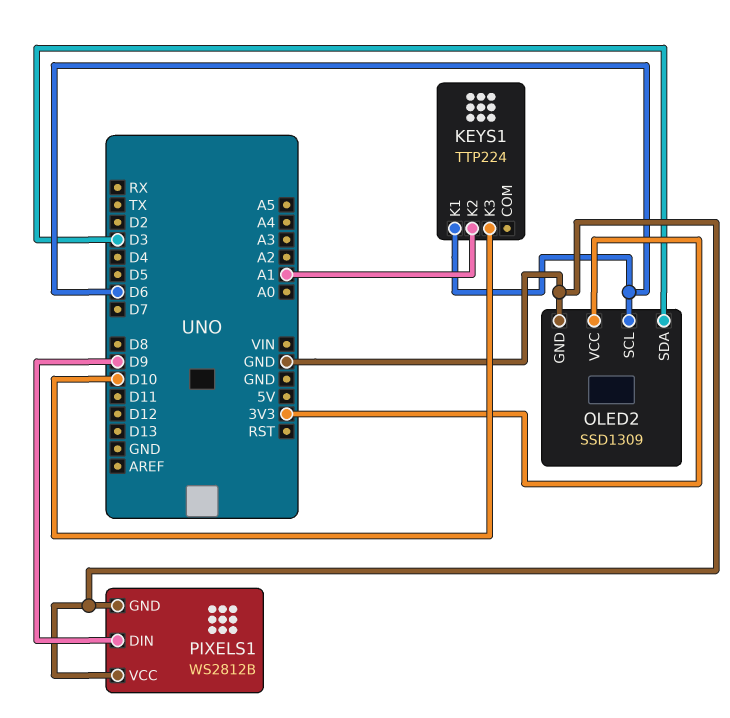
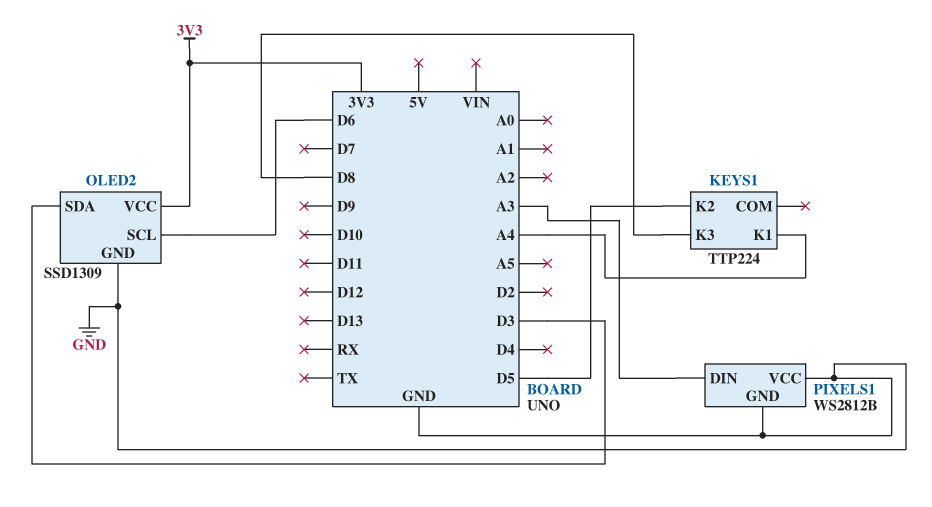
KEYS1 pin K1: D6 -> A4
KEYS1 pin K2: A1 -> D5
KEYS1 pin K3: D10 -> D8
PIXELS1 pin DIN: D9 -> A3

